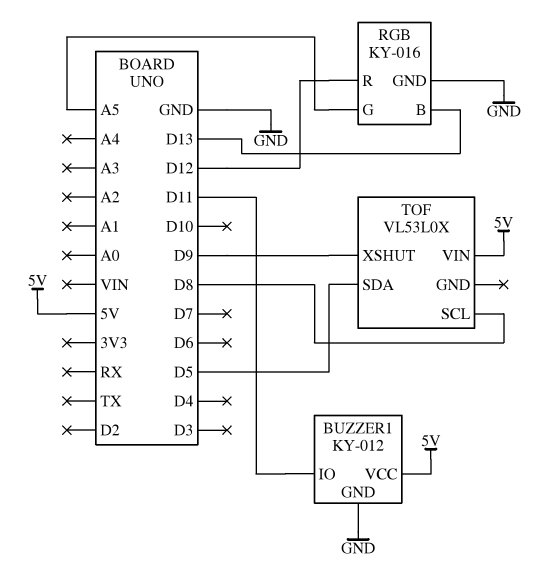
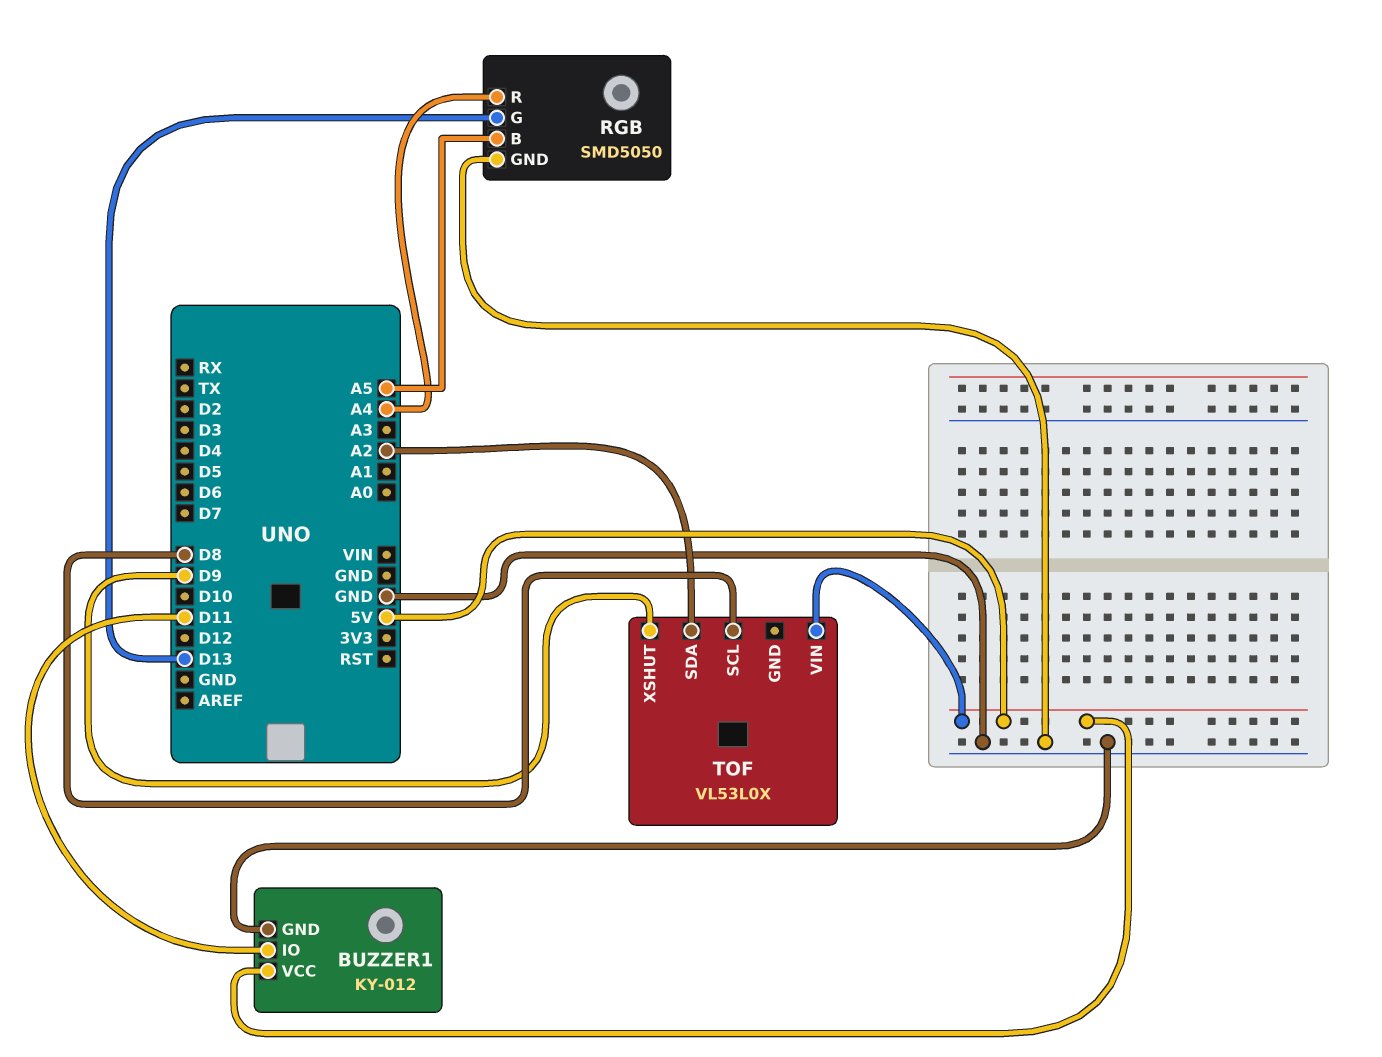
RGB: KY-016 -> SMD5050
RGB pin B: D13 -> A5
RGB pin G: A5 -> D13
RGB pin R: D12 -> A4
TOF pin SDA: D5 -> A2

